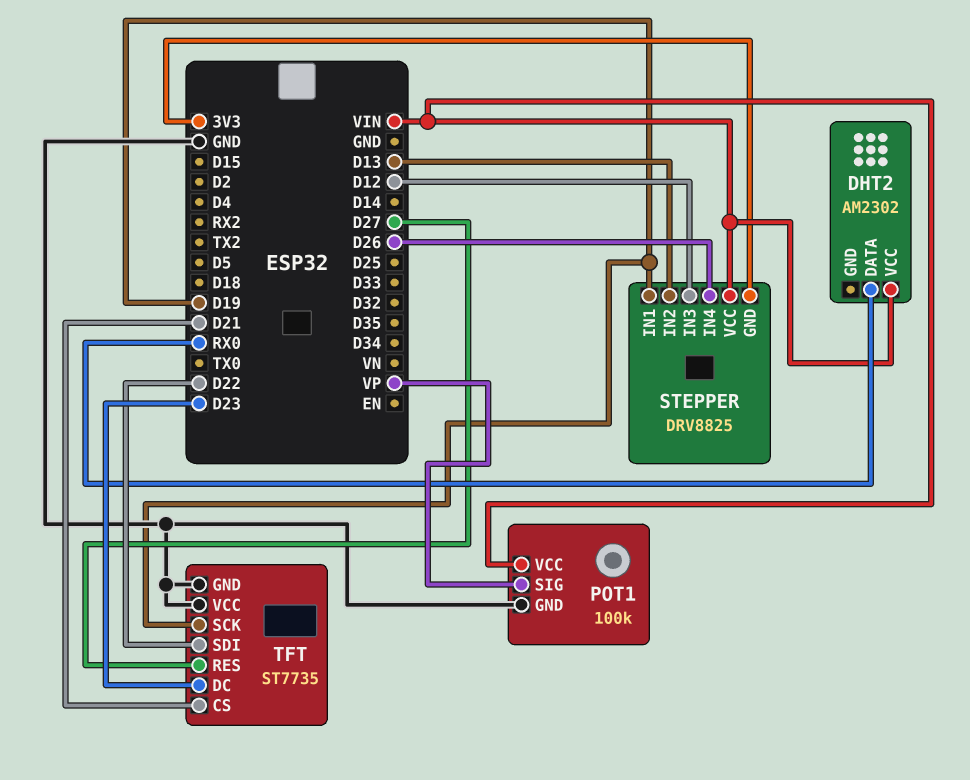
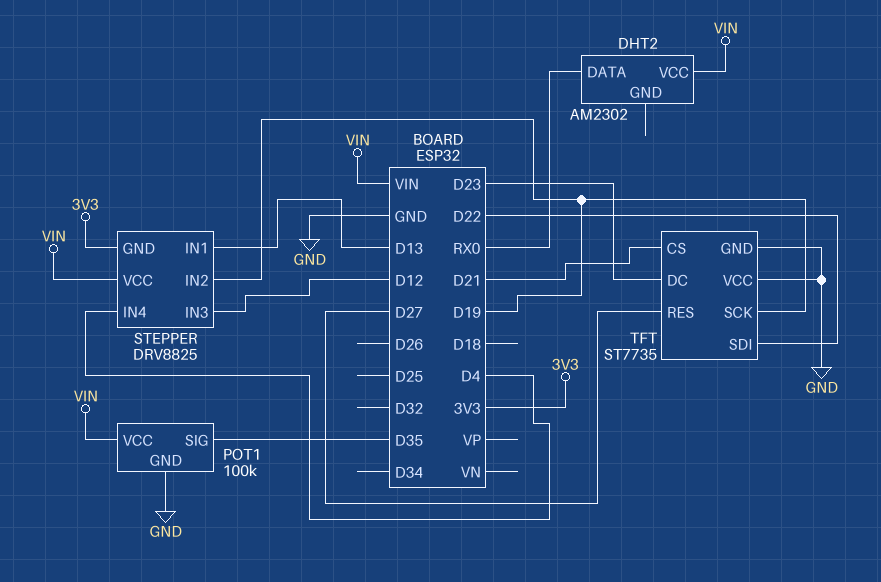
POT1 pin SIG: VP -> D35
STEPPER pin IN1: D19 -> D13
STEPPER pin IN2: D13 -> D19
STEPPER pin IN4: D26 -> D4

